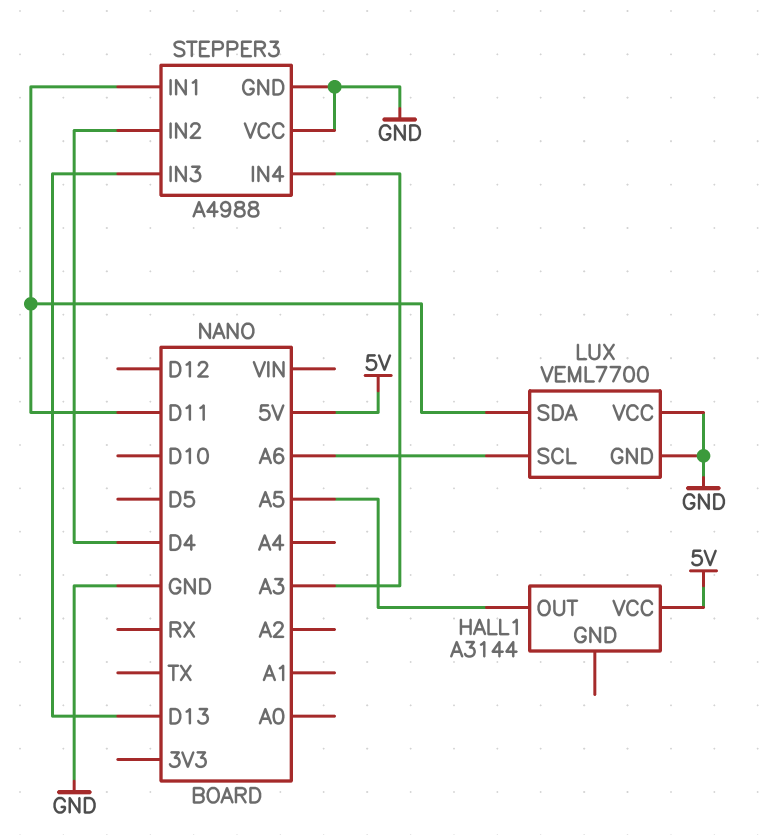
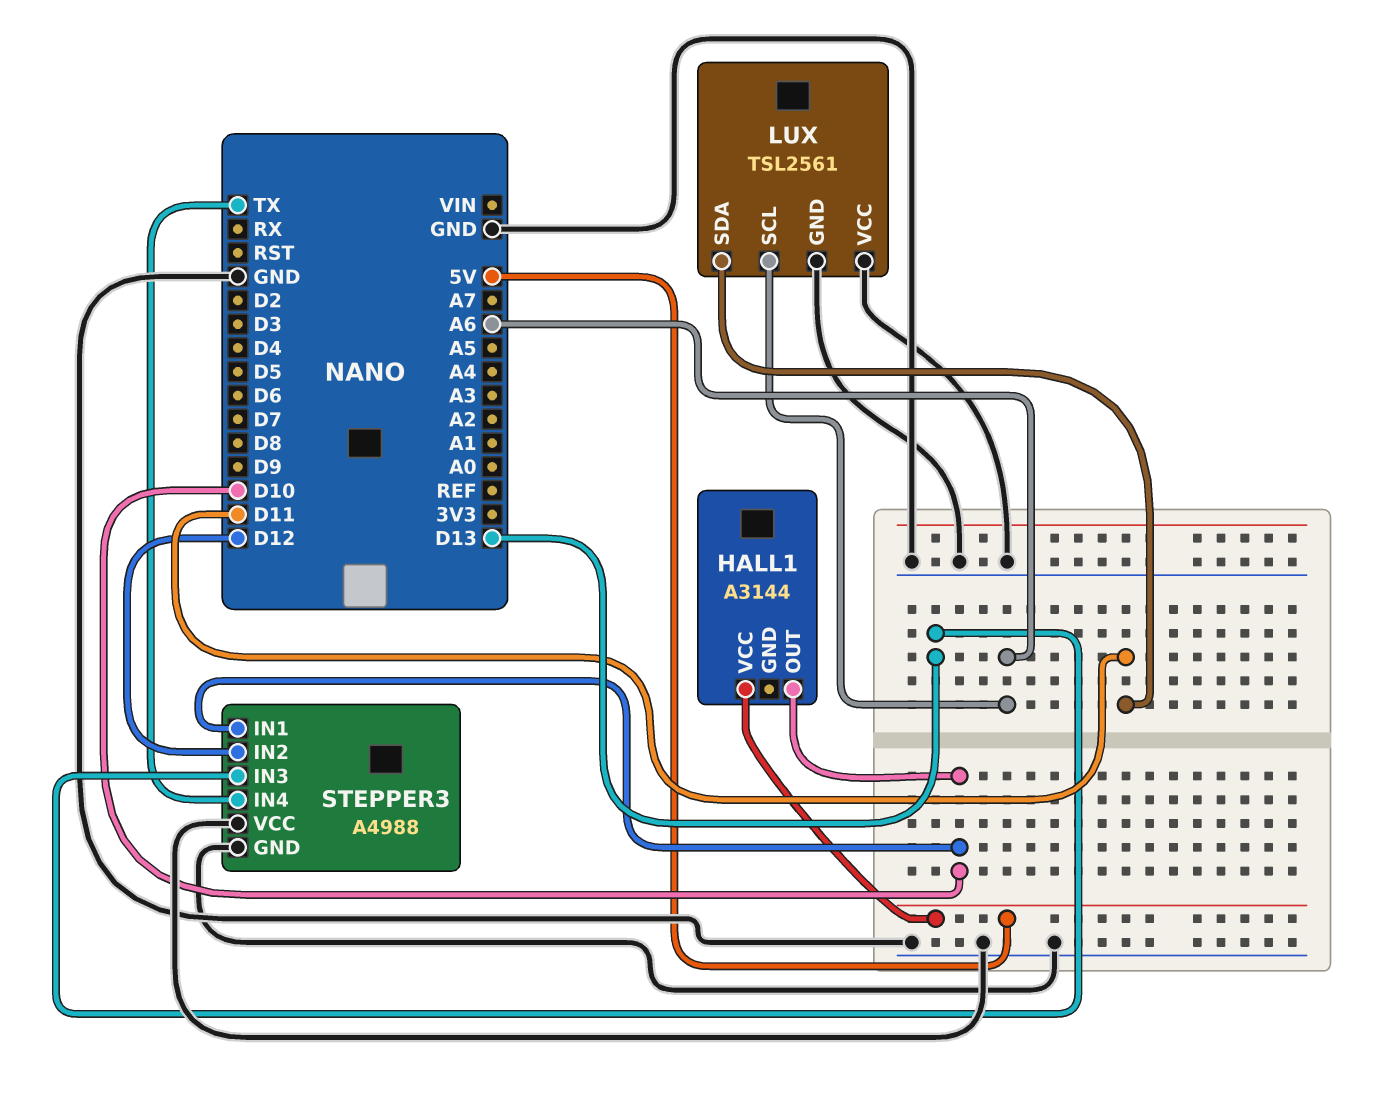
HALL1 pin OUT: A5 -> D10
LUX: VEML7700 -> TSL2561
STEPPER3 pin IN1: D11 -> D10
STEPPER3 pin IN2: D4 -> D12
STEPPER3 pin IN4: A3 -> TX

